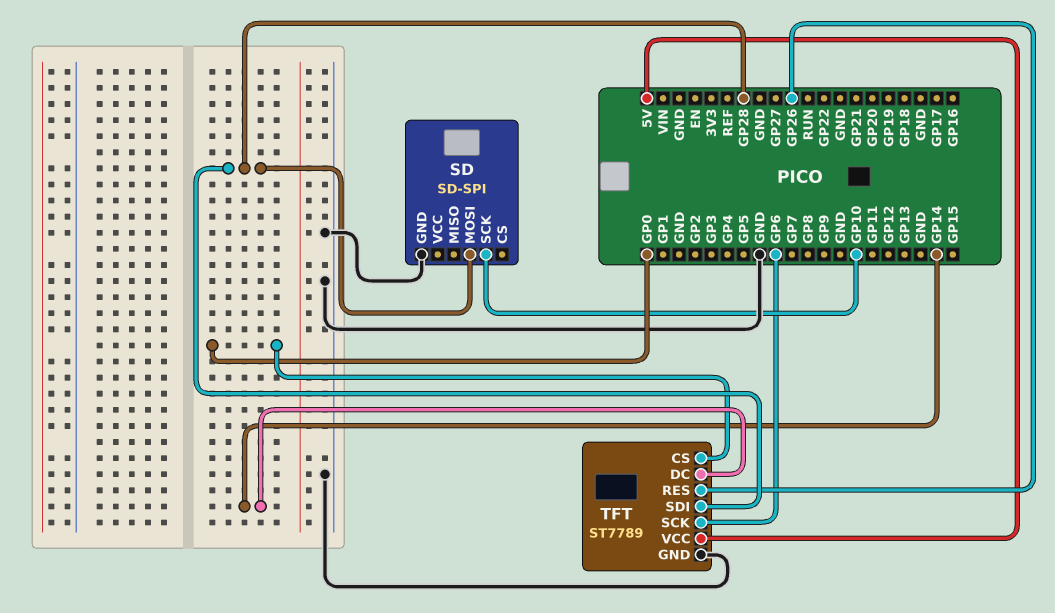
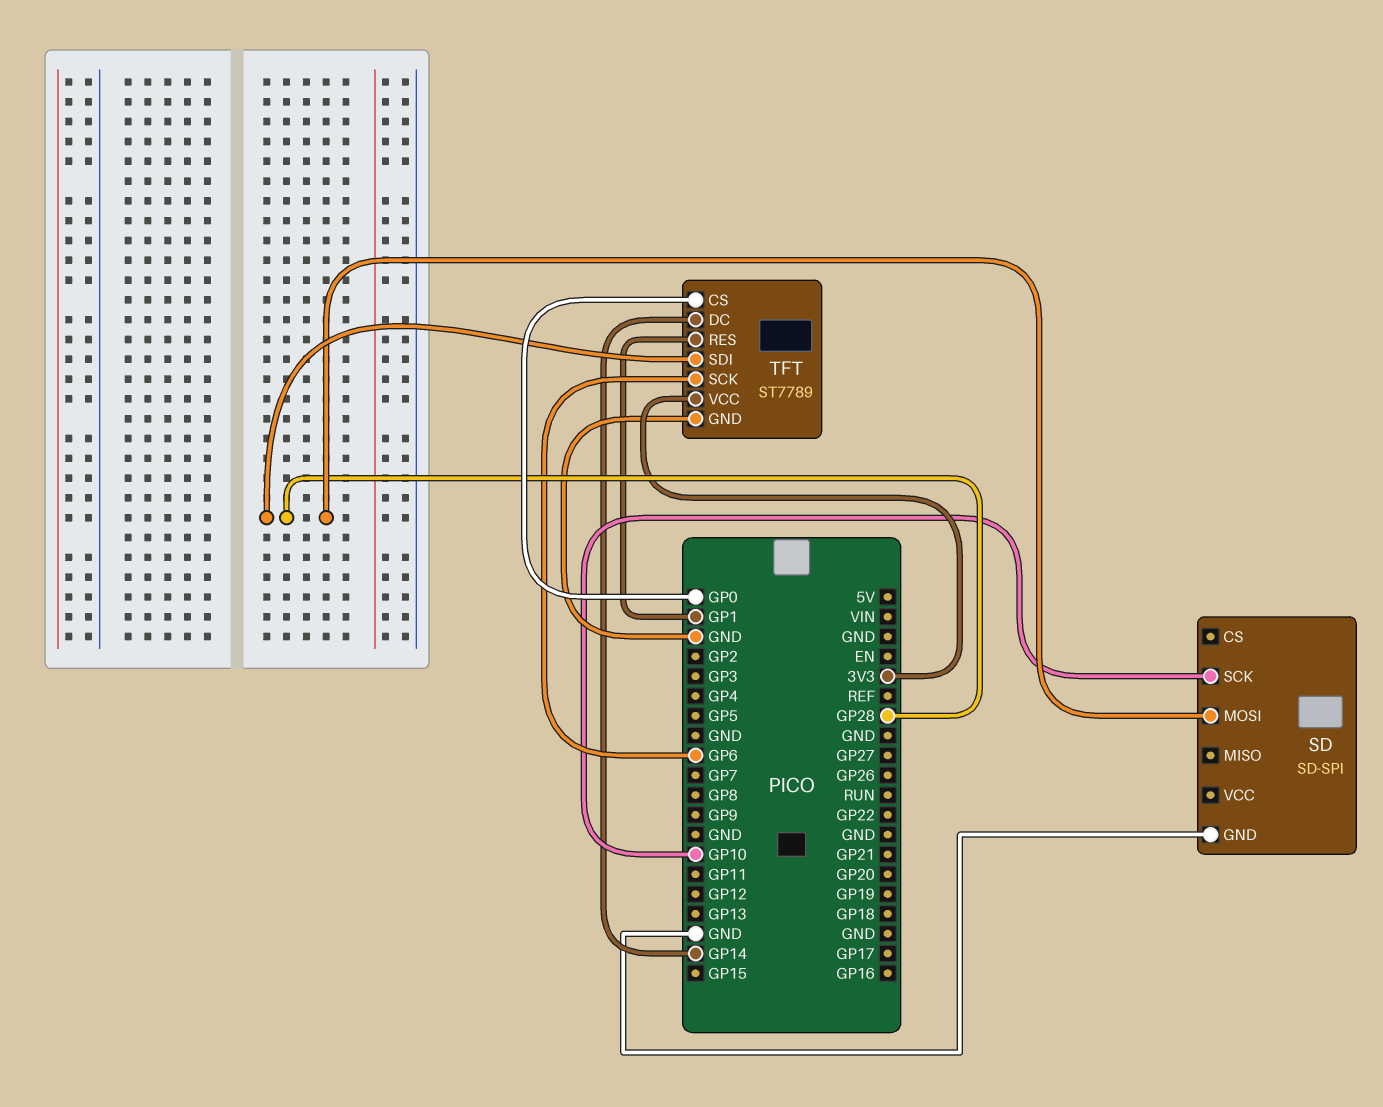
TFT pin RES: GP26 -> GP1
TFT pin VCC: 5V -> 3V3

